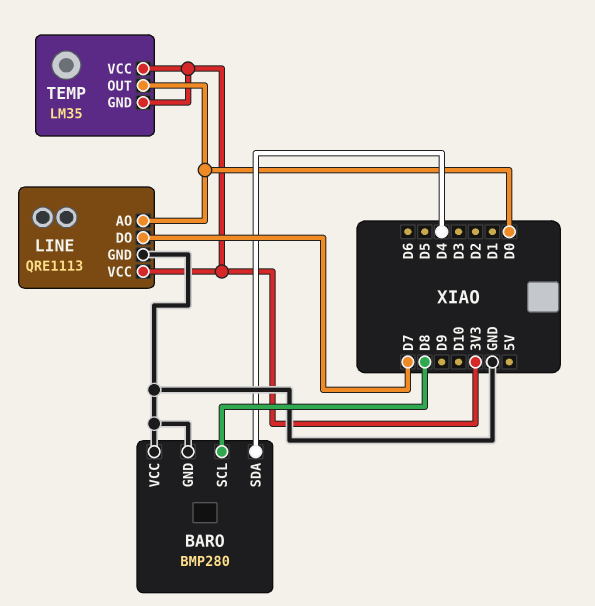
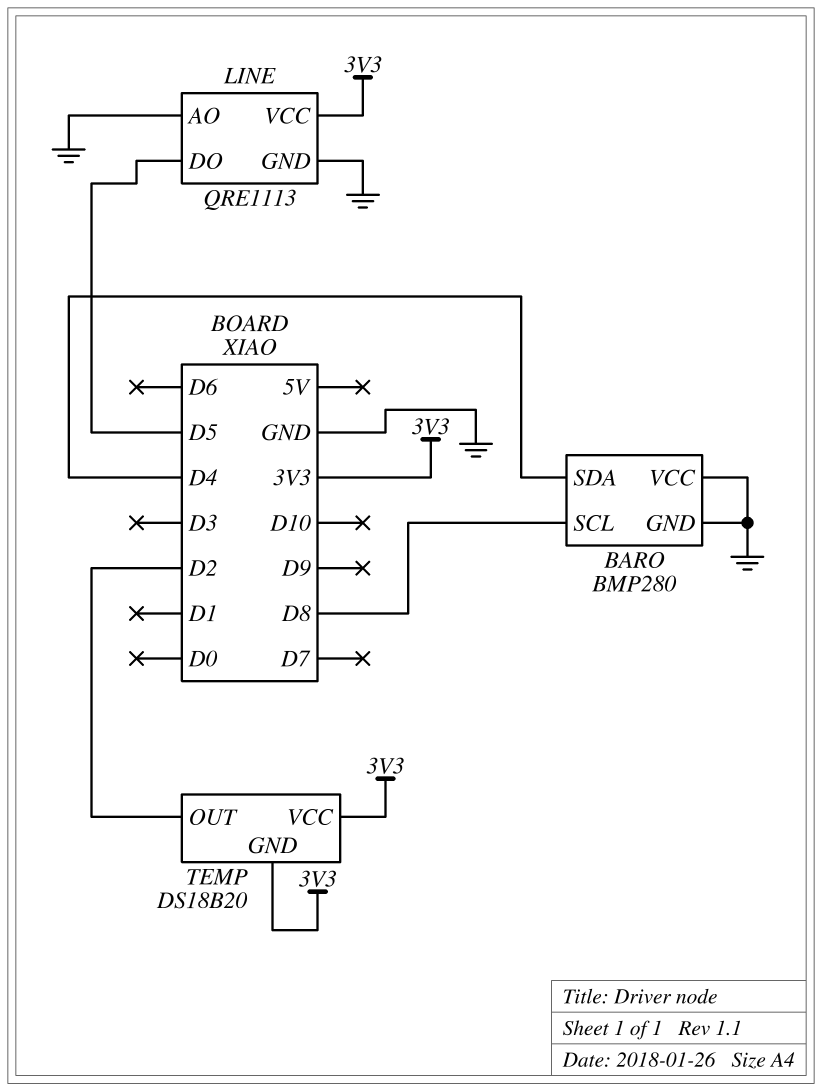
LINE pin AO: D0 -> GND
LINE pin DO: D7 -> D5
TEMP: LM35 -> DS18B20
TEMP pin OUT: D0 -> D2

